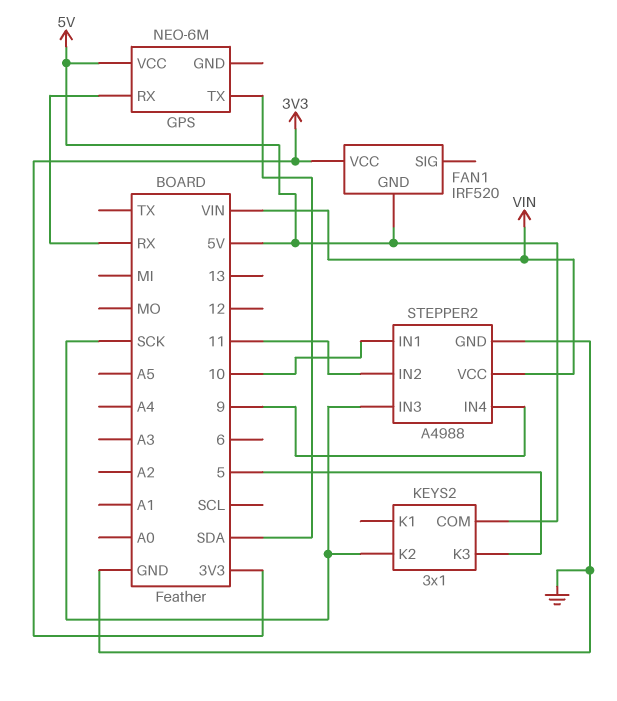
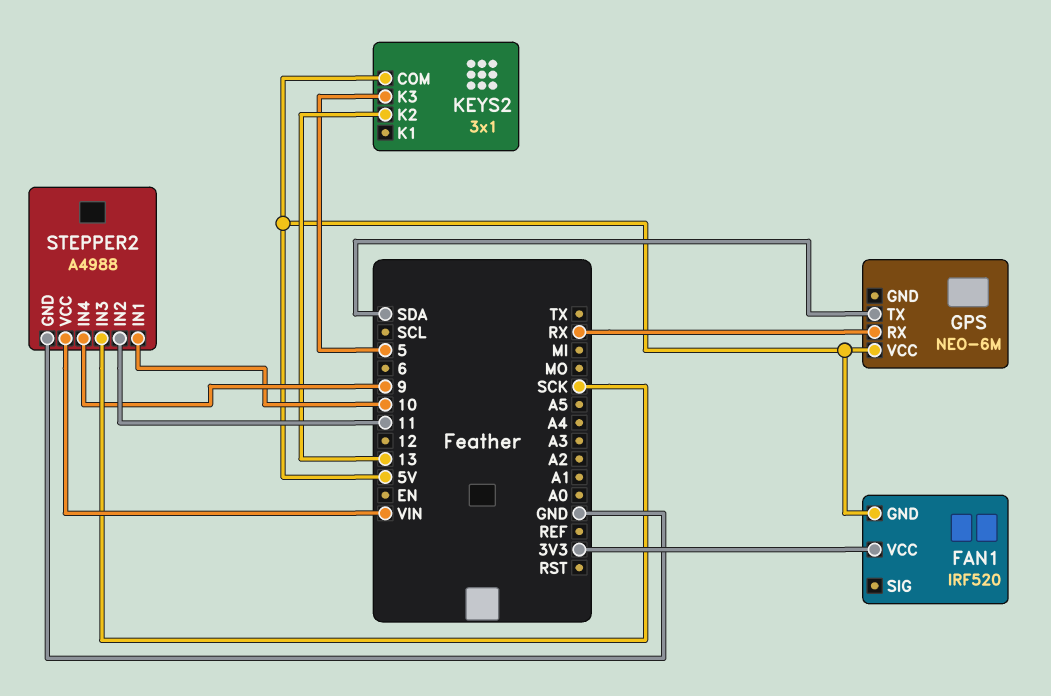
KEYS2 pin K2: SCK -> 13

